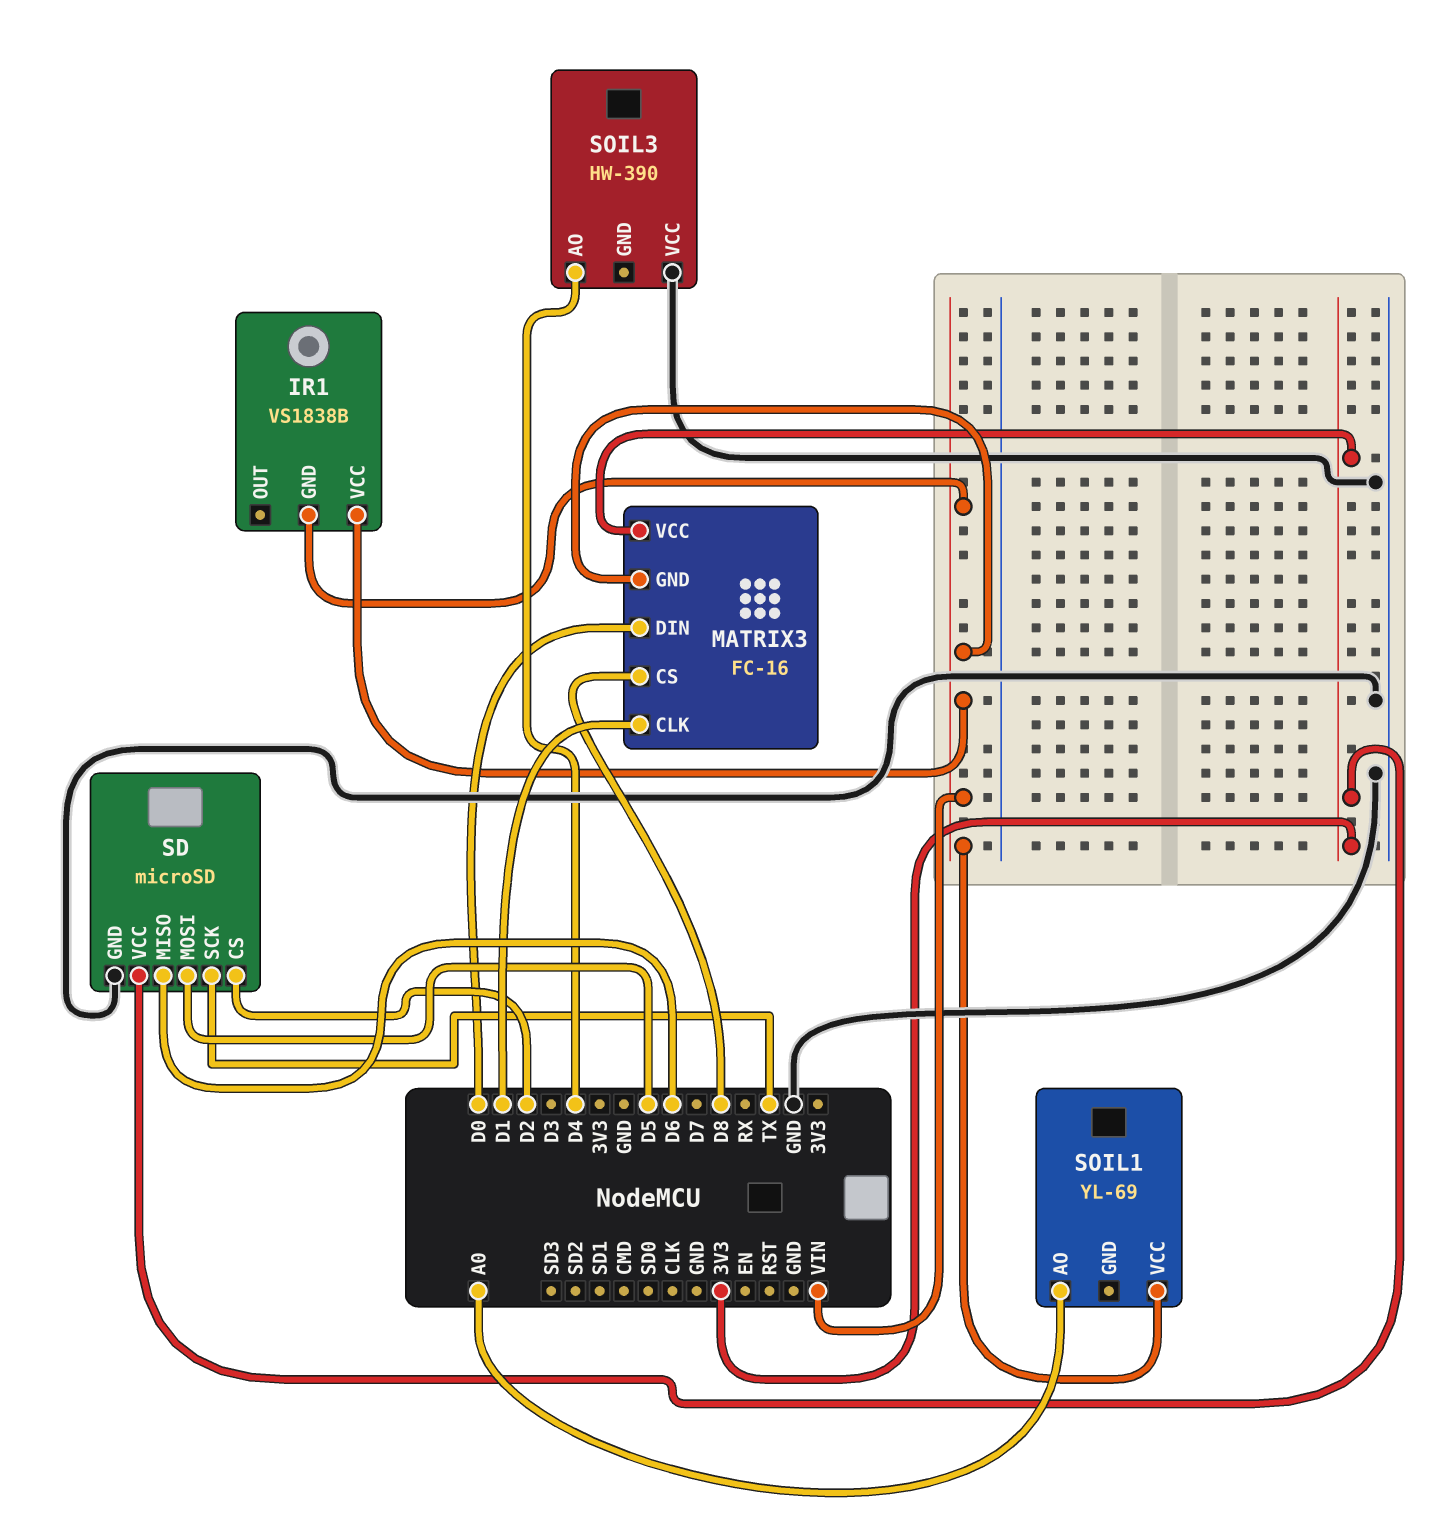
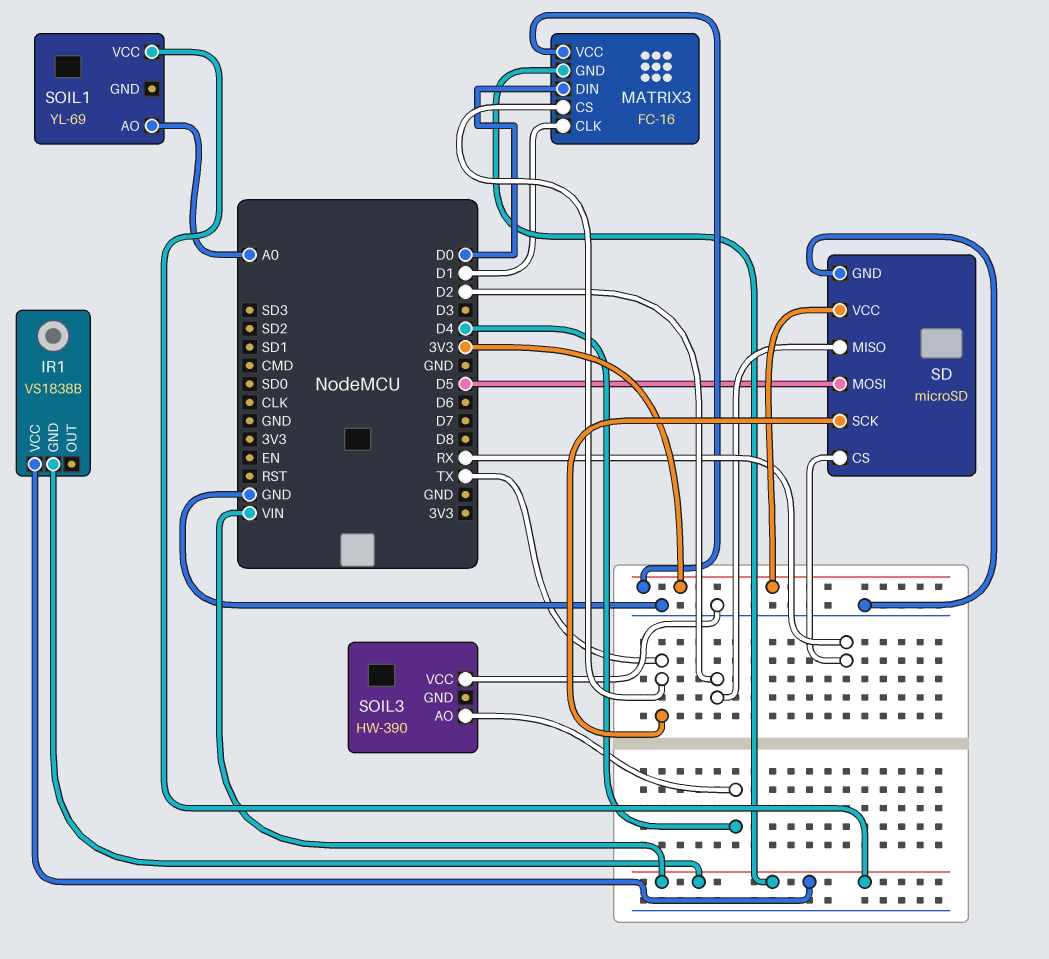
MATRIX3 pin CS: D8 -> TX
SD pin CS: D2 -> RX
SD pin MISO: D6 -> D2

